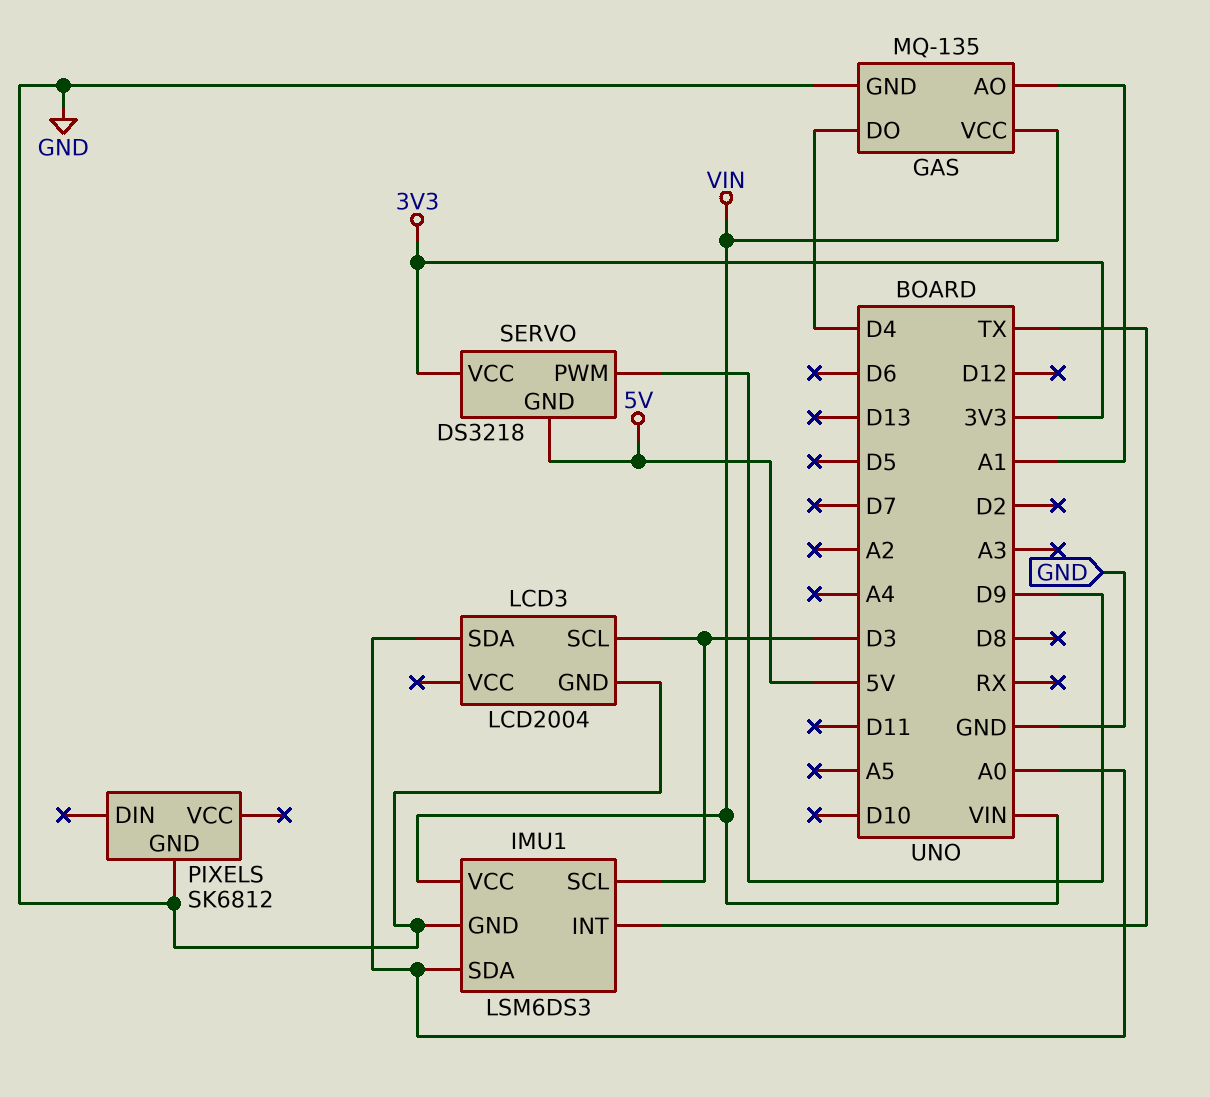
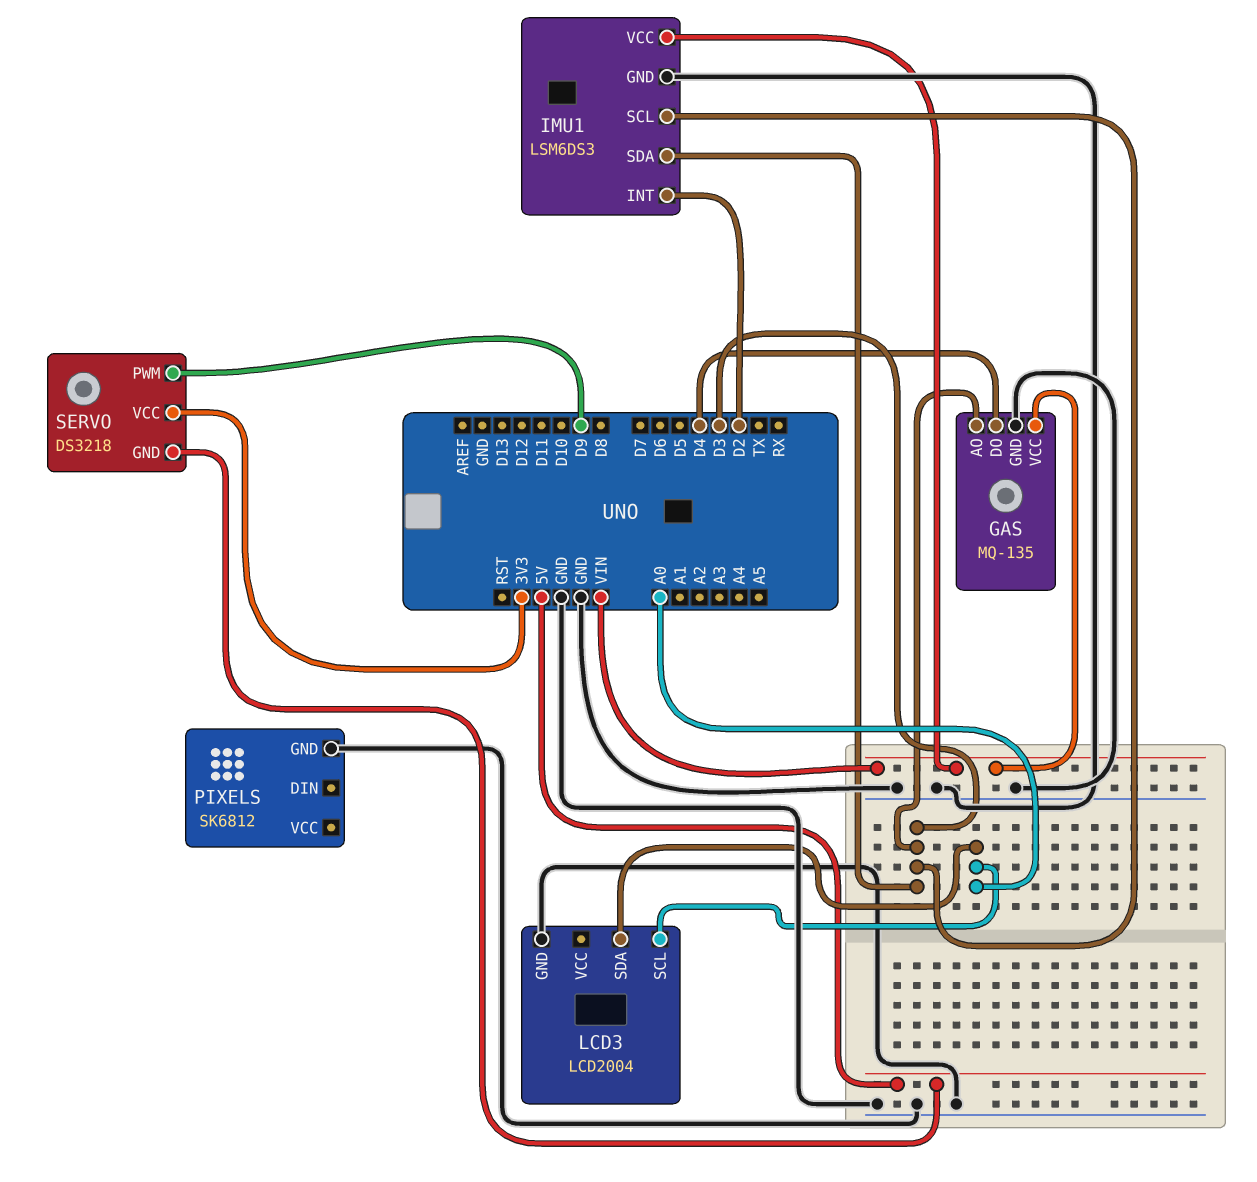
GAS pin AO: A1 -> D3
IMU1 pin INT: TX -> D2
IMU1 pin SDA: A0 -> D3
LCD3 pin SCL: D3 -> A0

